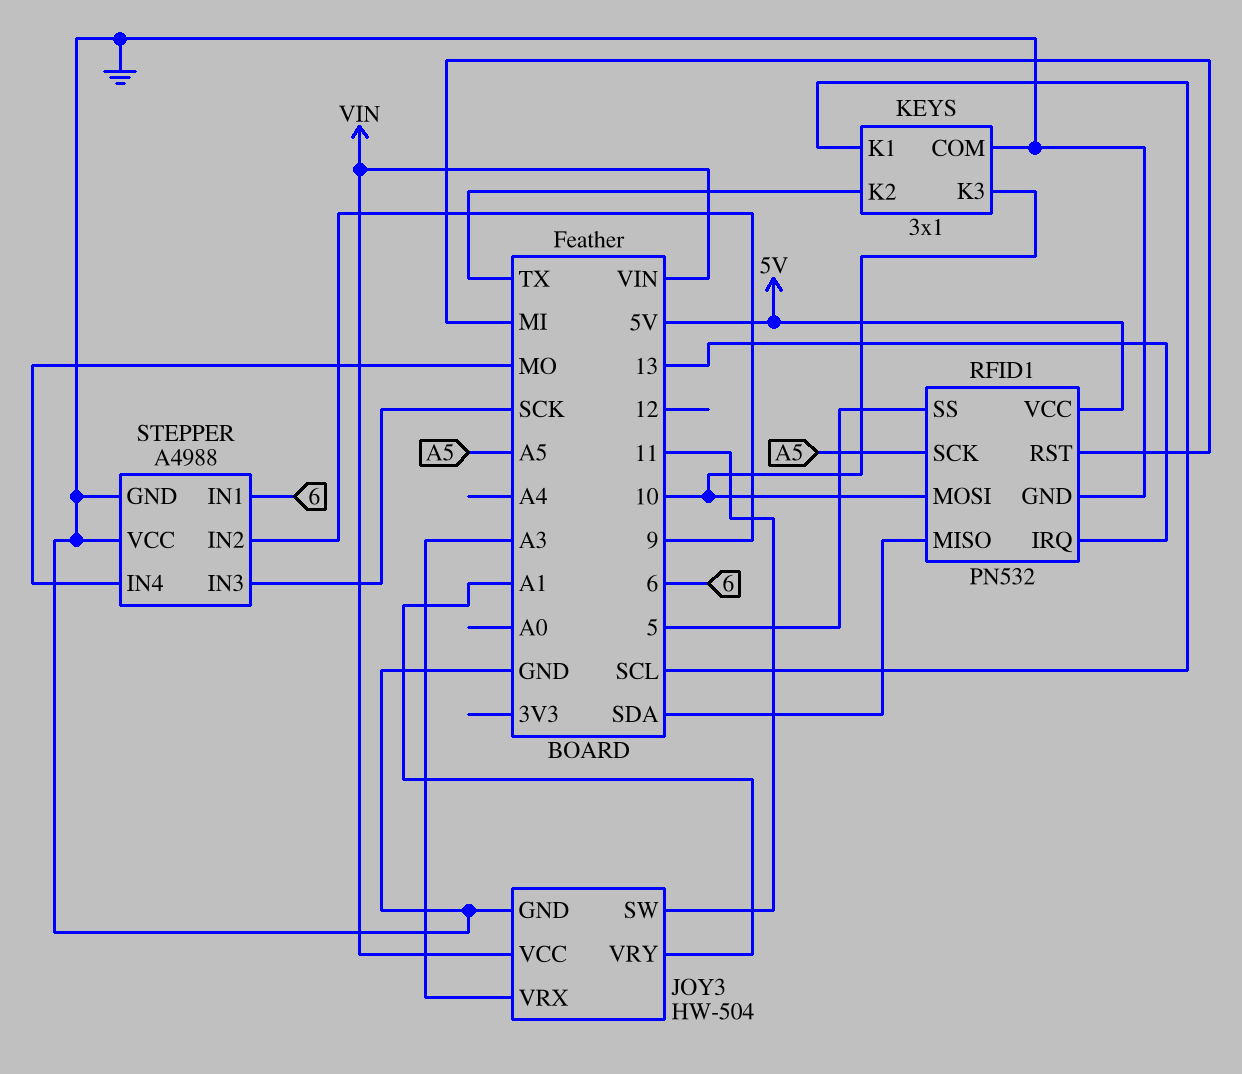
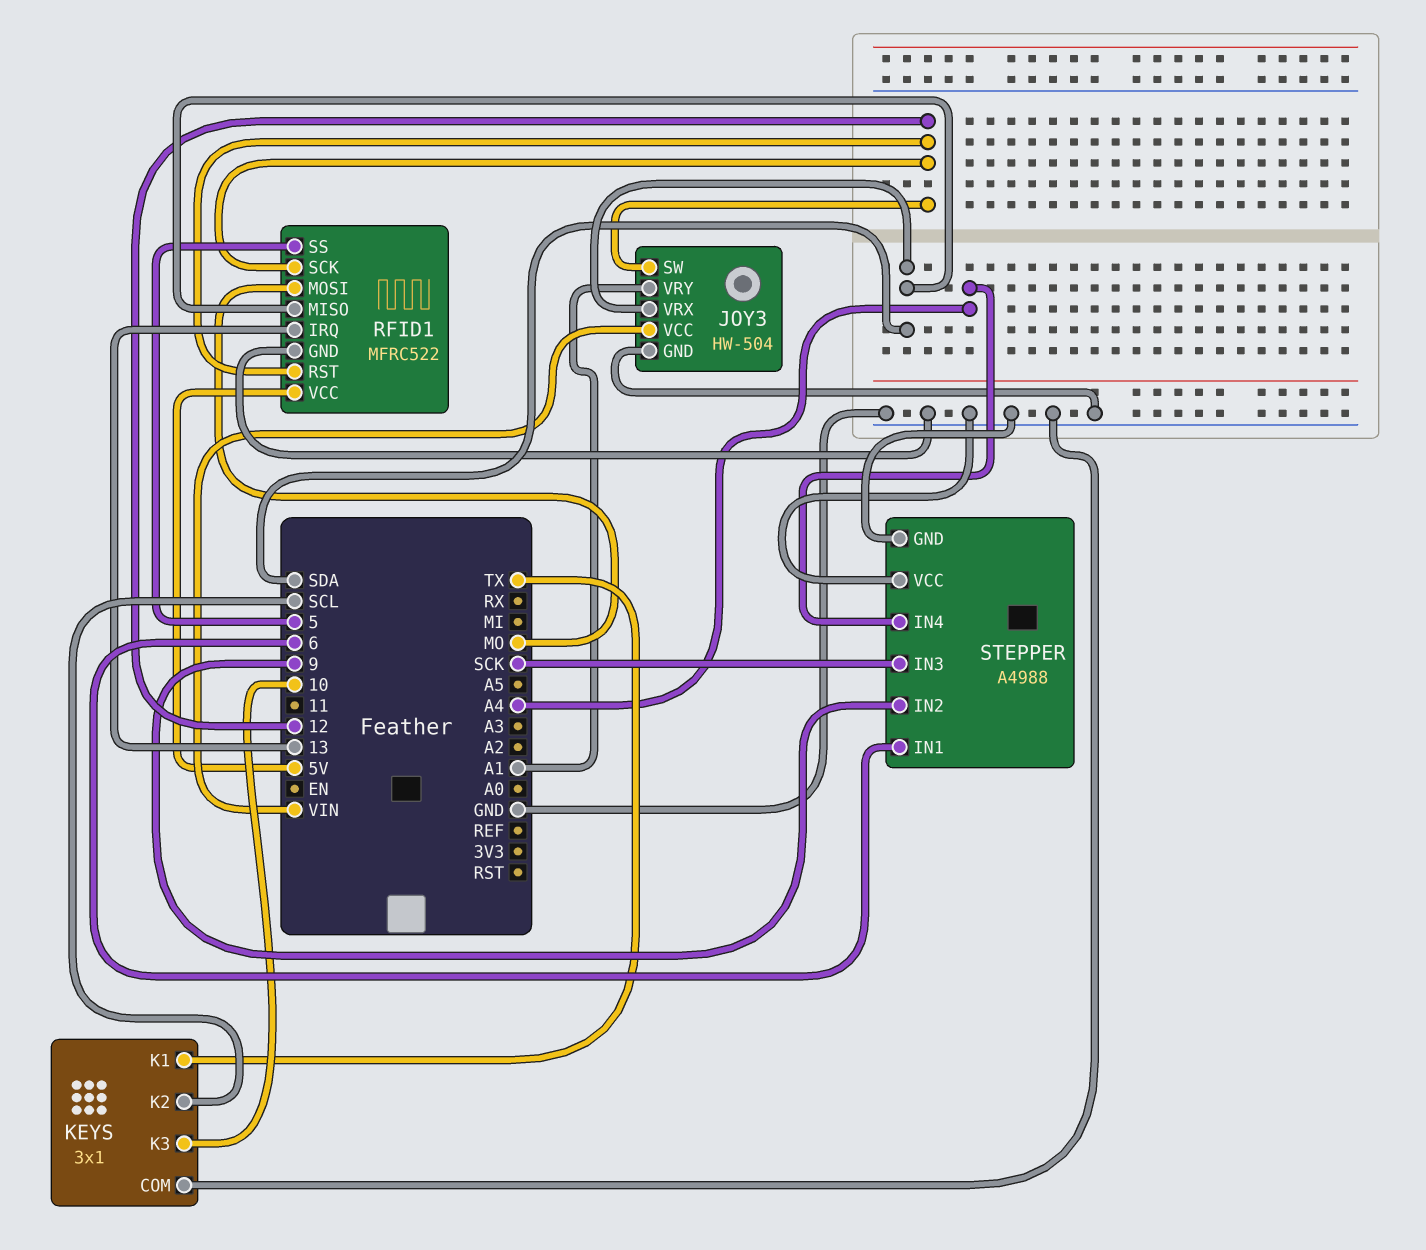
JOY3 pin SW: 11 -> 12
JOY3 pin VRX: A3 -> SDA
KEYS pin K1: SCL -> TX
KEYS pin K2: TX -> SCL
RFID1: PN532 -> MFRC522
RFID1 pin MOSI: 10 -> MO
RFID1 pin RST: MI -> 12
RFID1 pin SCK: A5 -> 12
STEPPER pin IN4: MO -> A4

